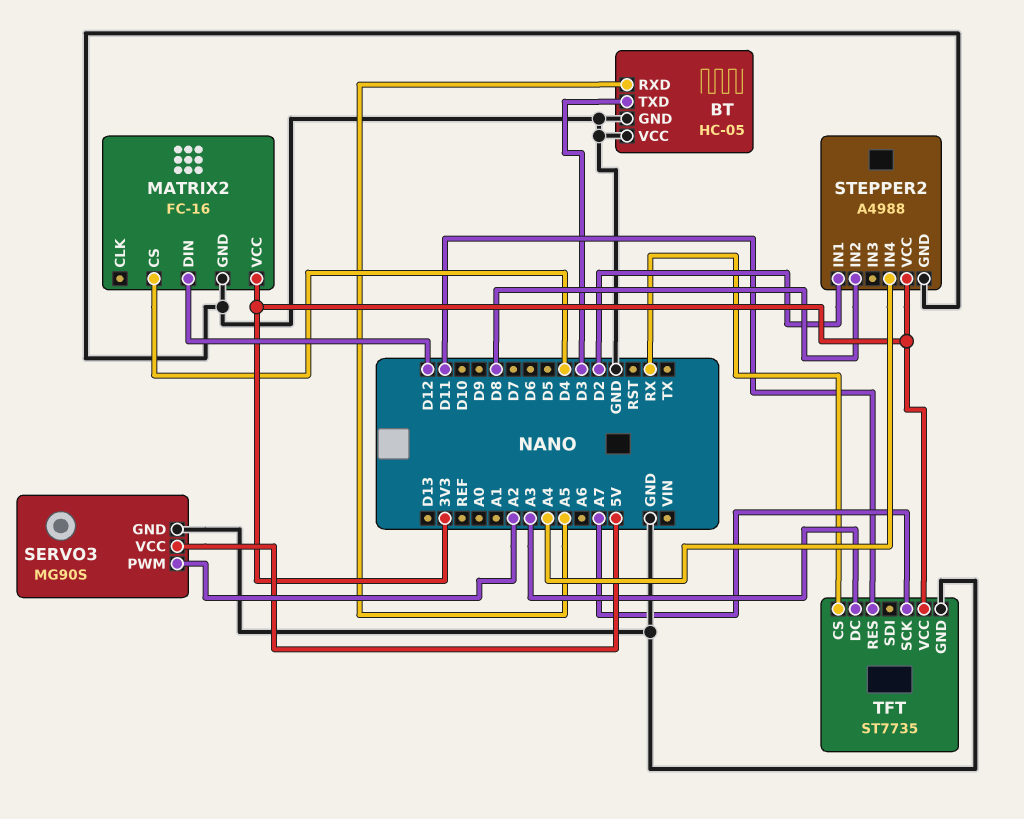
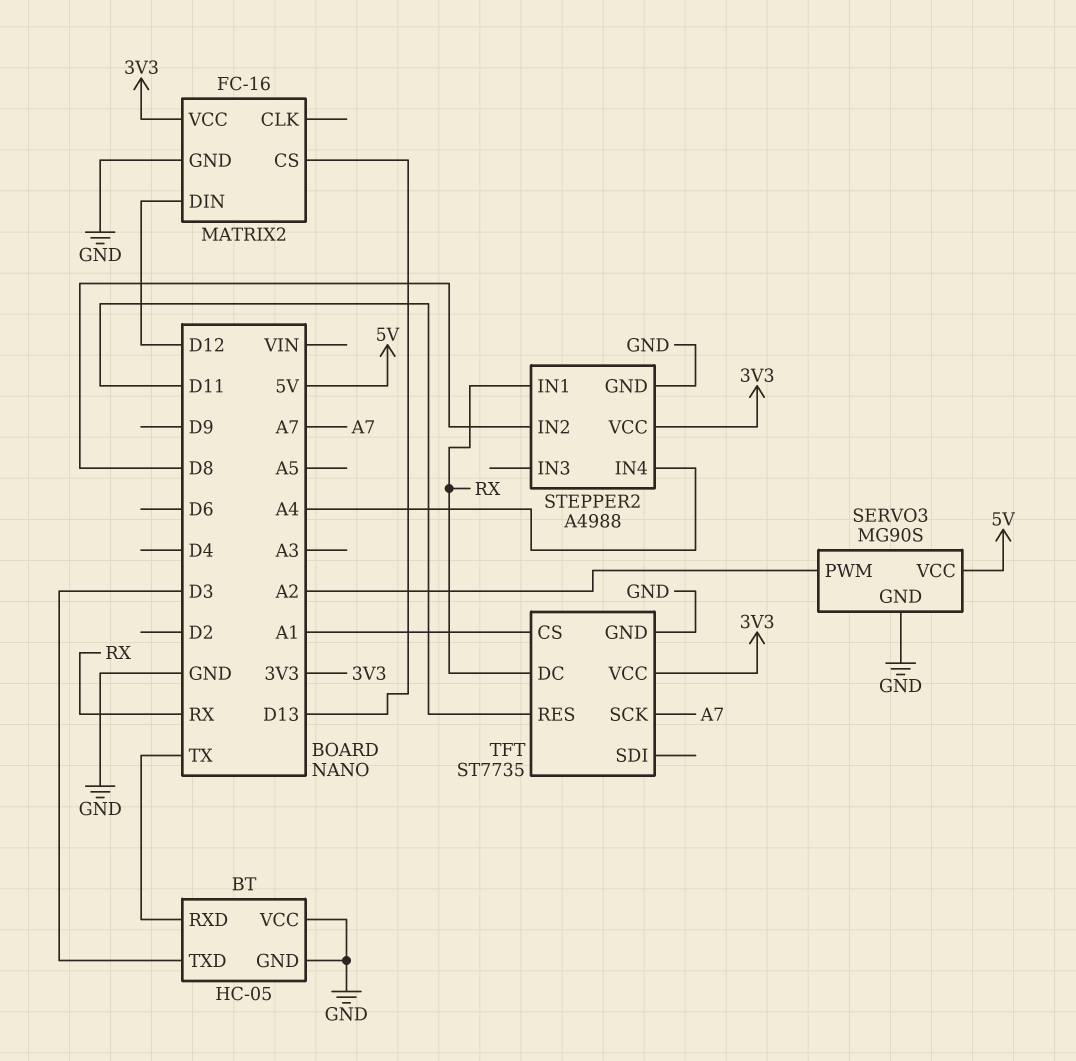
BT pin RXD: A5 -> TX
MATRIX2 pin CS: D4 -> D13
STEPPER2 pin IN1: D2 -> RX
TFT pin CS: RX -> A1
TFT pin DC: A3 -> RX

